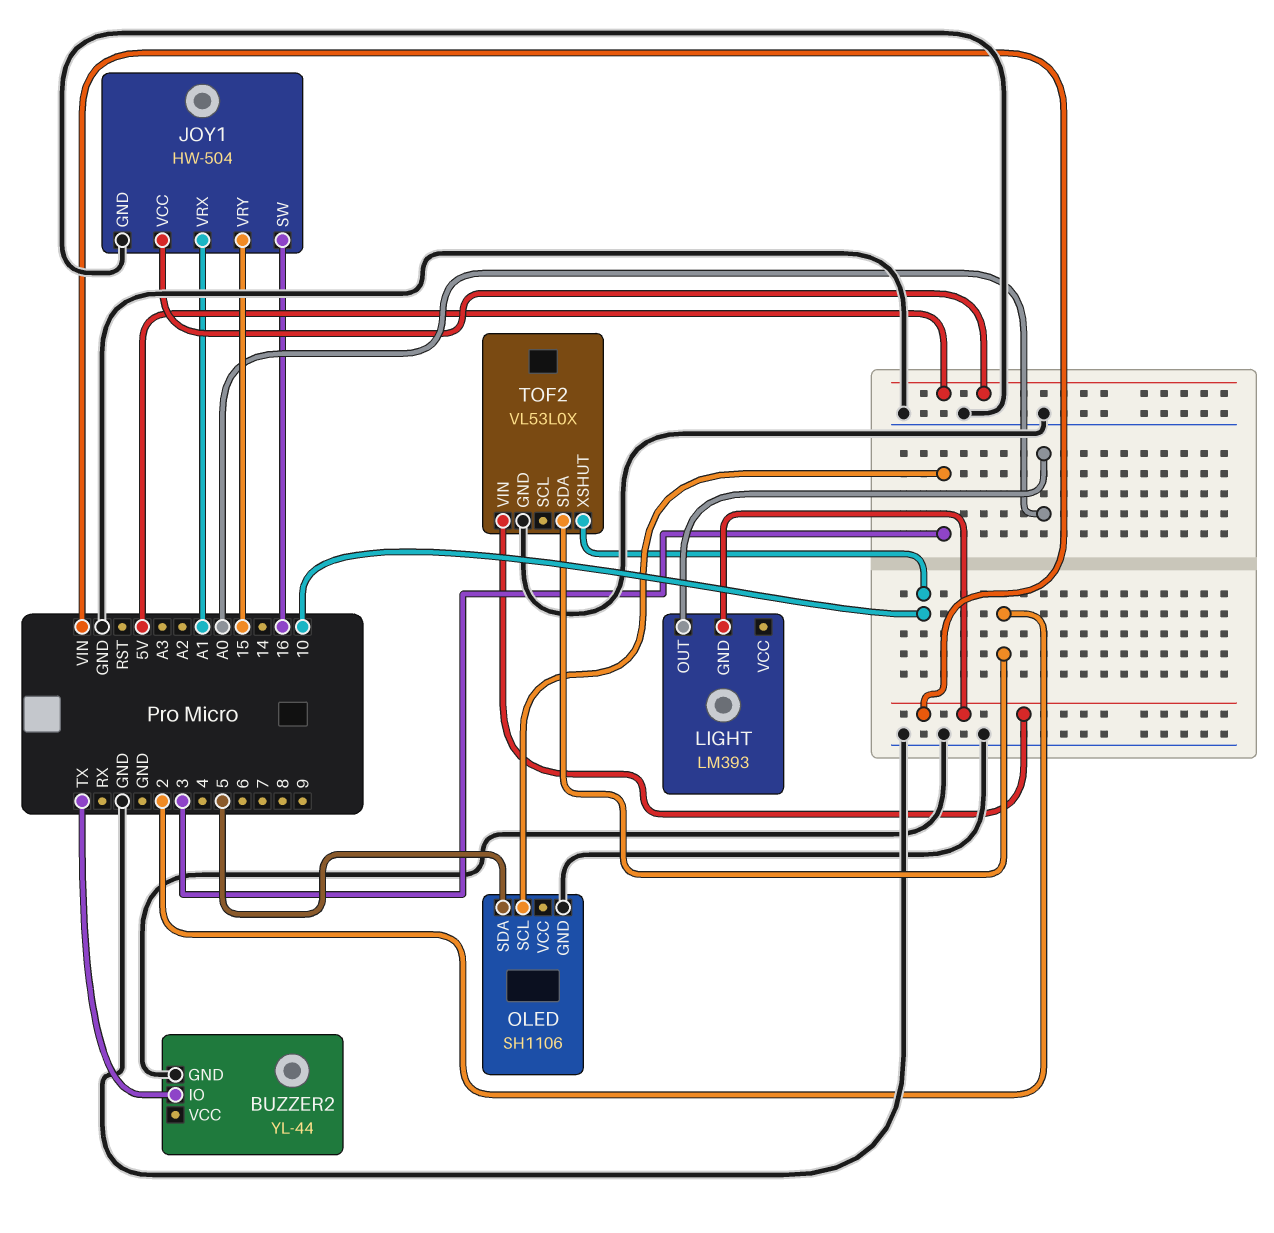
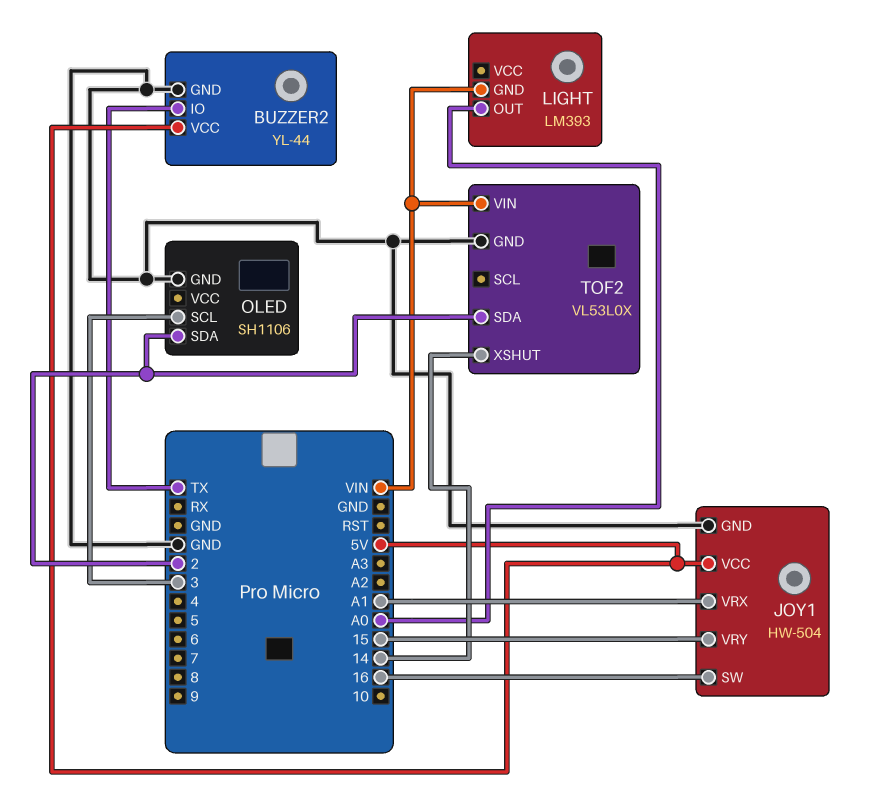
BUZZER2 pin VCC: none -> 5V
OLED pin SDA: 5 -> 2
TOF2 pin XSHUT: 10 -> 14

